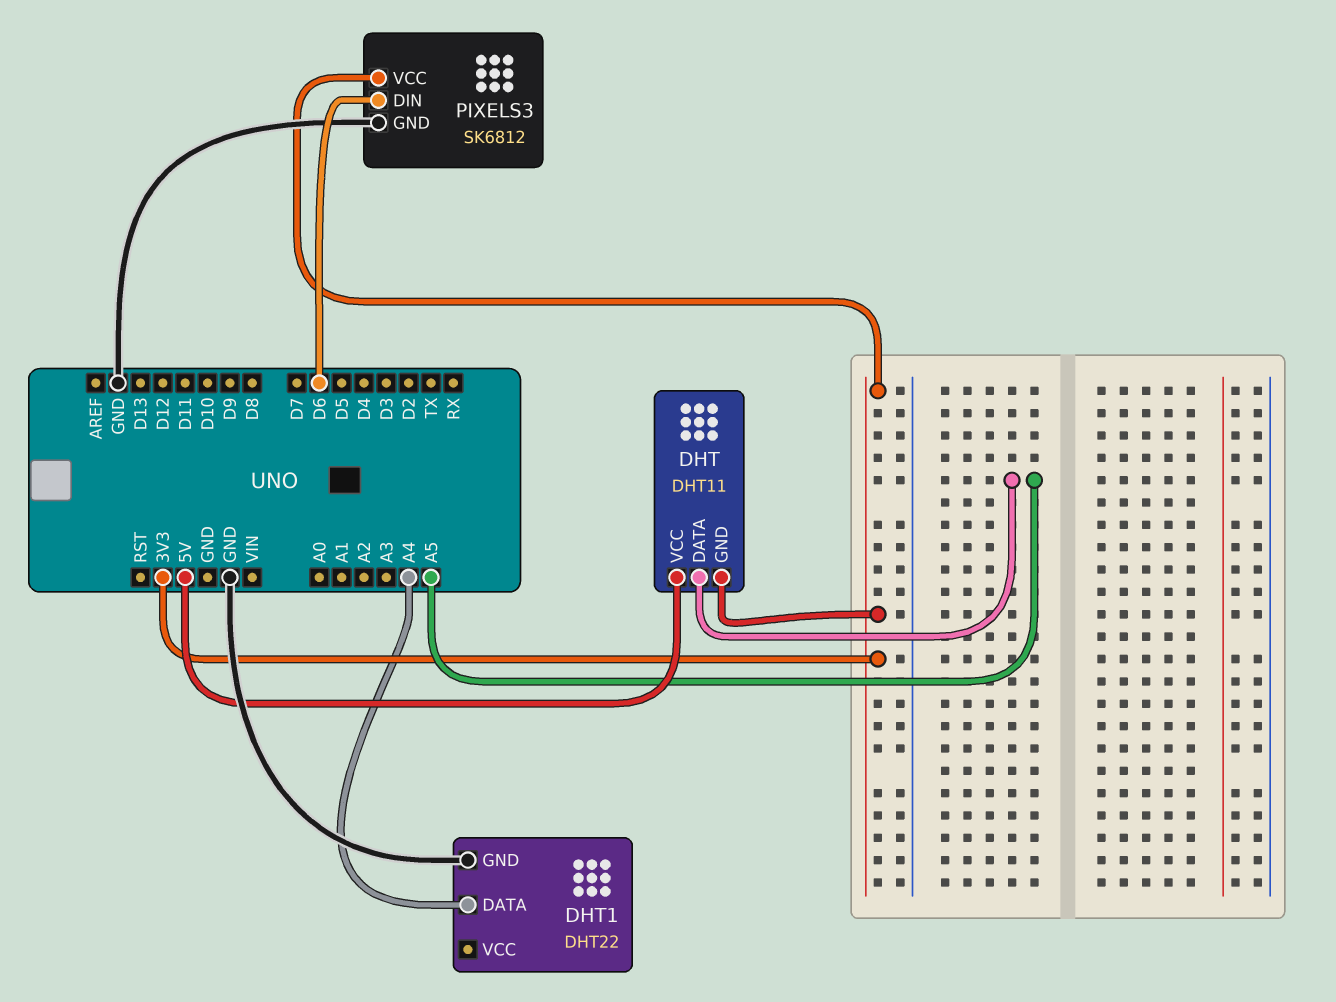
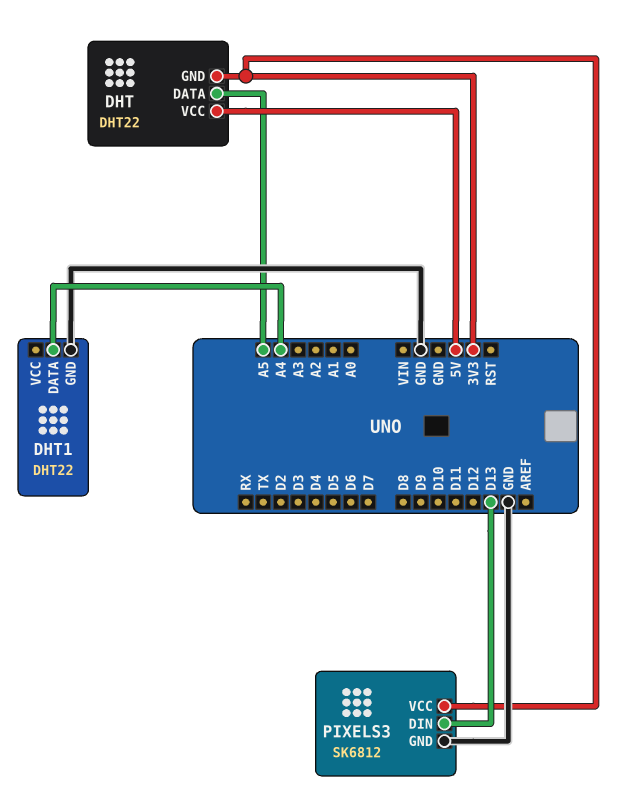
DHT: DHT11 -> DHT22
PIXELS3 pin DIN: D6 -> D13

